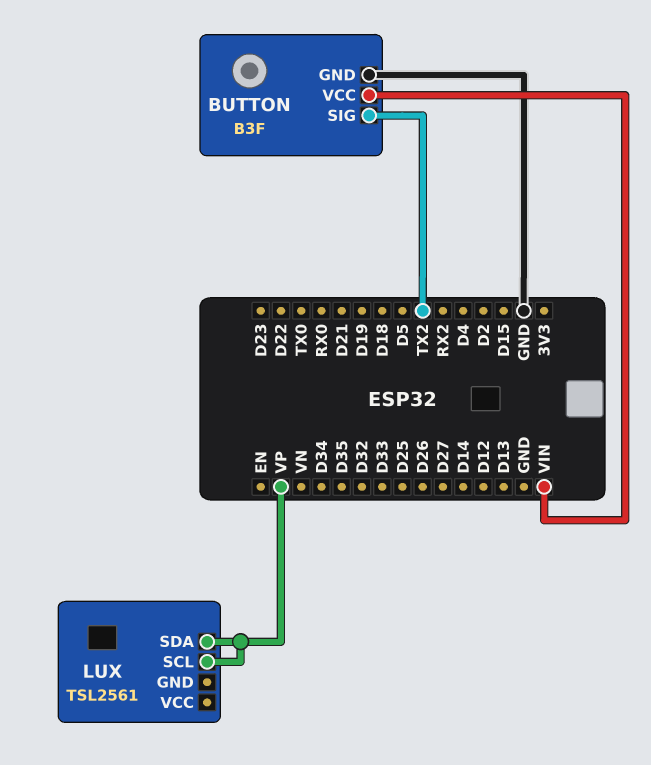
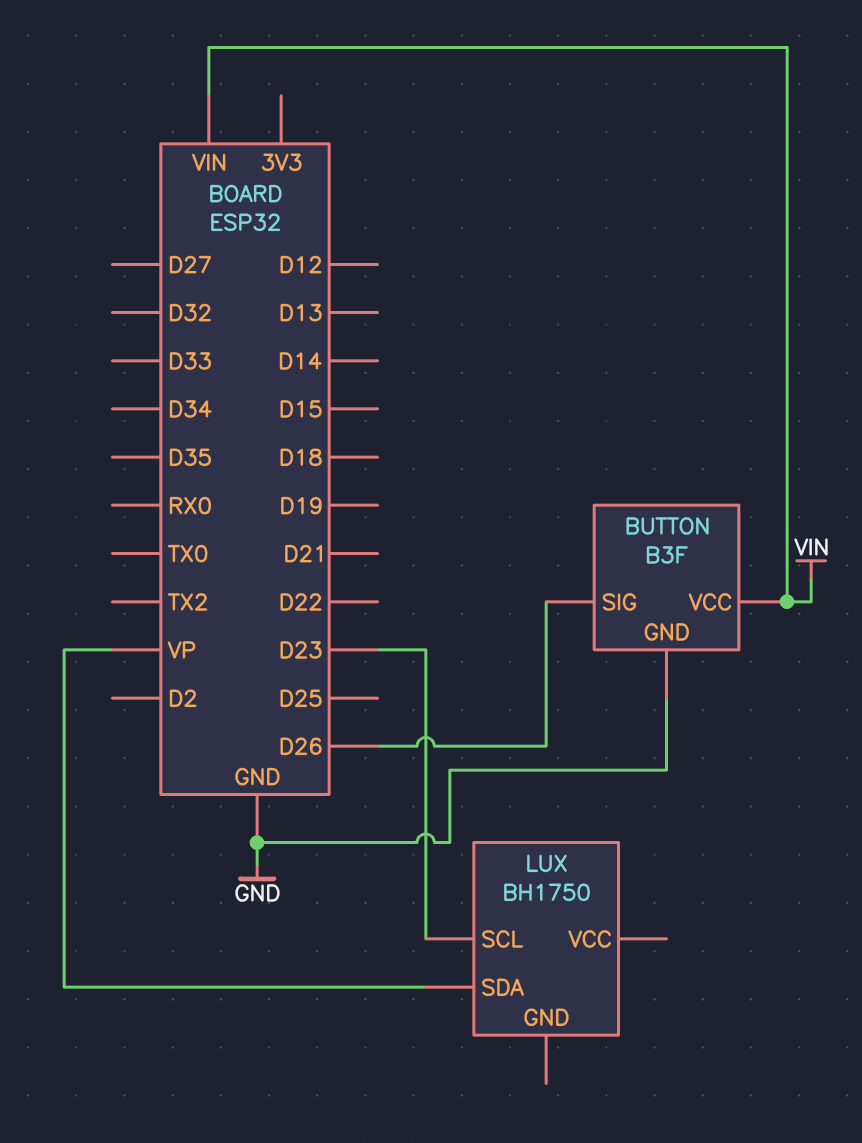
BUTTON pin SIG: TX2 -> D26
LUX: TSL2561 -> BH1750
LUX pin SCL: VP -> D23

